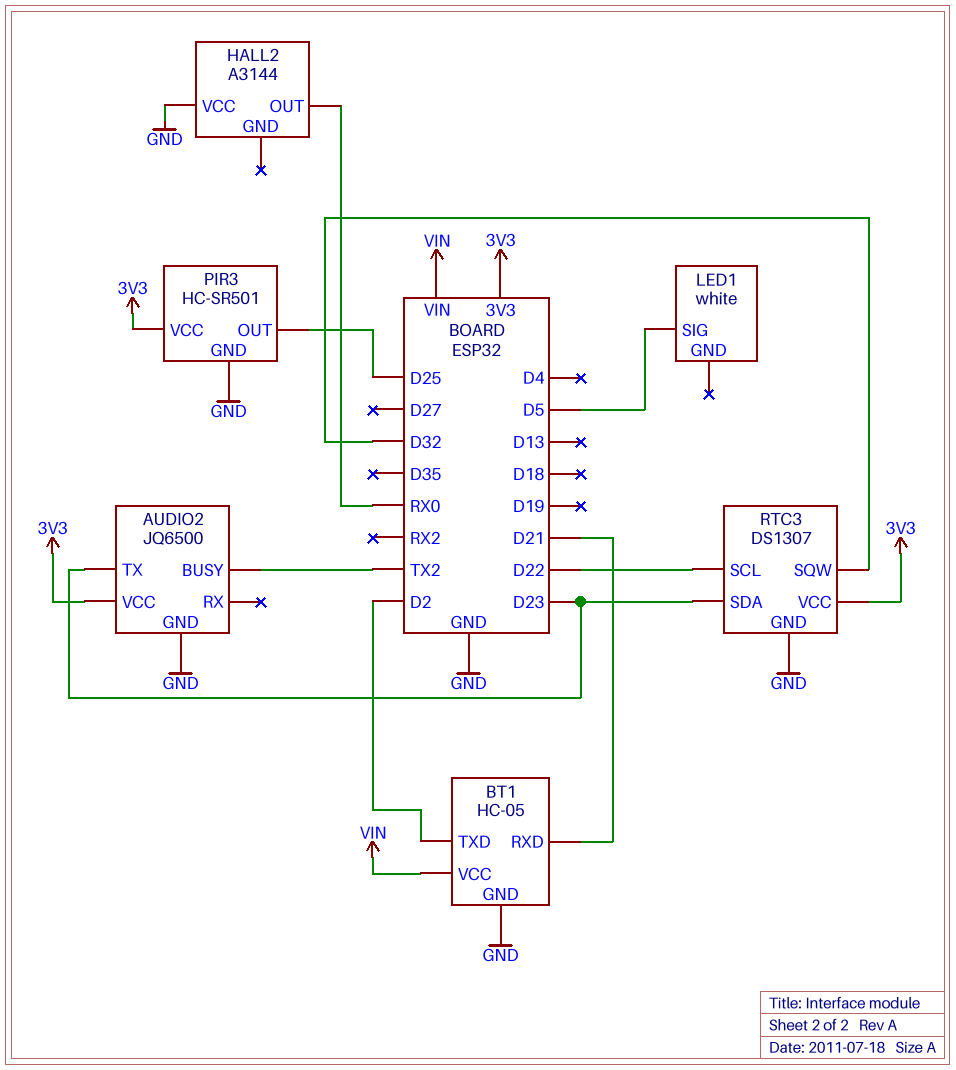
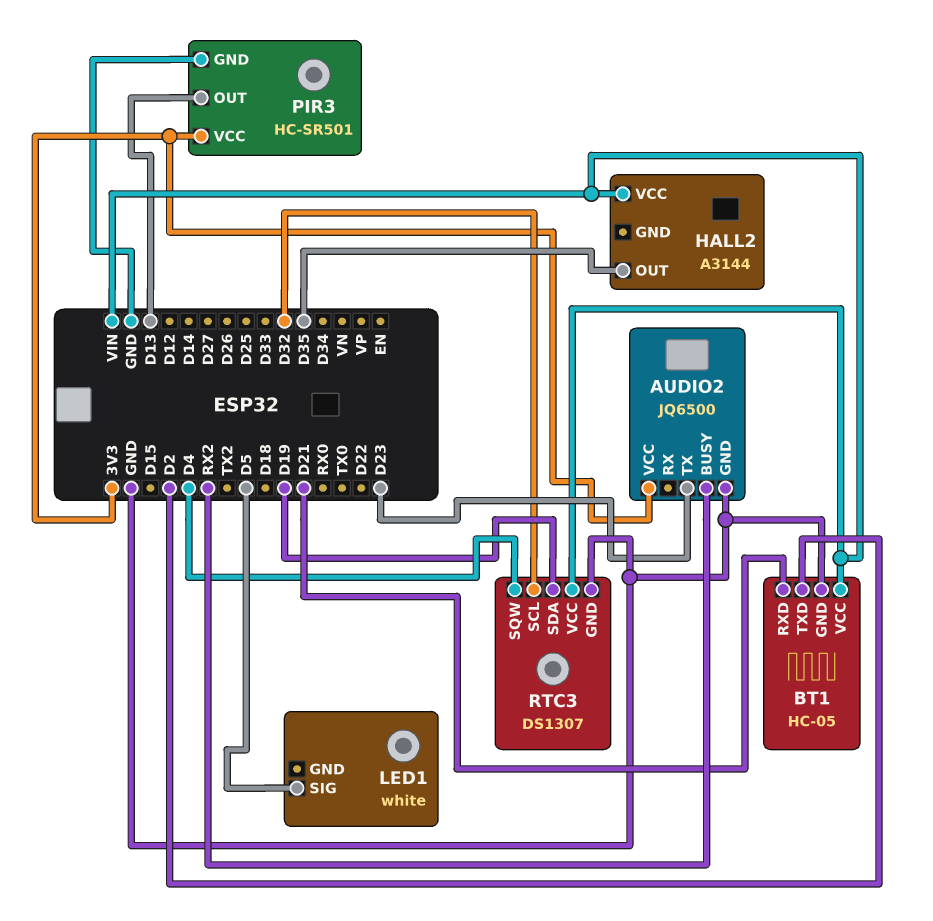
AUDIO2 pin BUSY: TX2 -> RX2
HALL2 pin OUT: RX0 -> D35
HALL2 pin VCC: GND -> VIN
PIR3 pin OUT: D25 -> D13
RTC3 pin SCL: D22 -> D32
RTC3 pin SDA: D23 -> D19
RTC3 pin SQW: D32 -> D4
RTC3 pin VCC: 3V3 -> VIN

